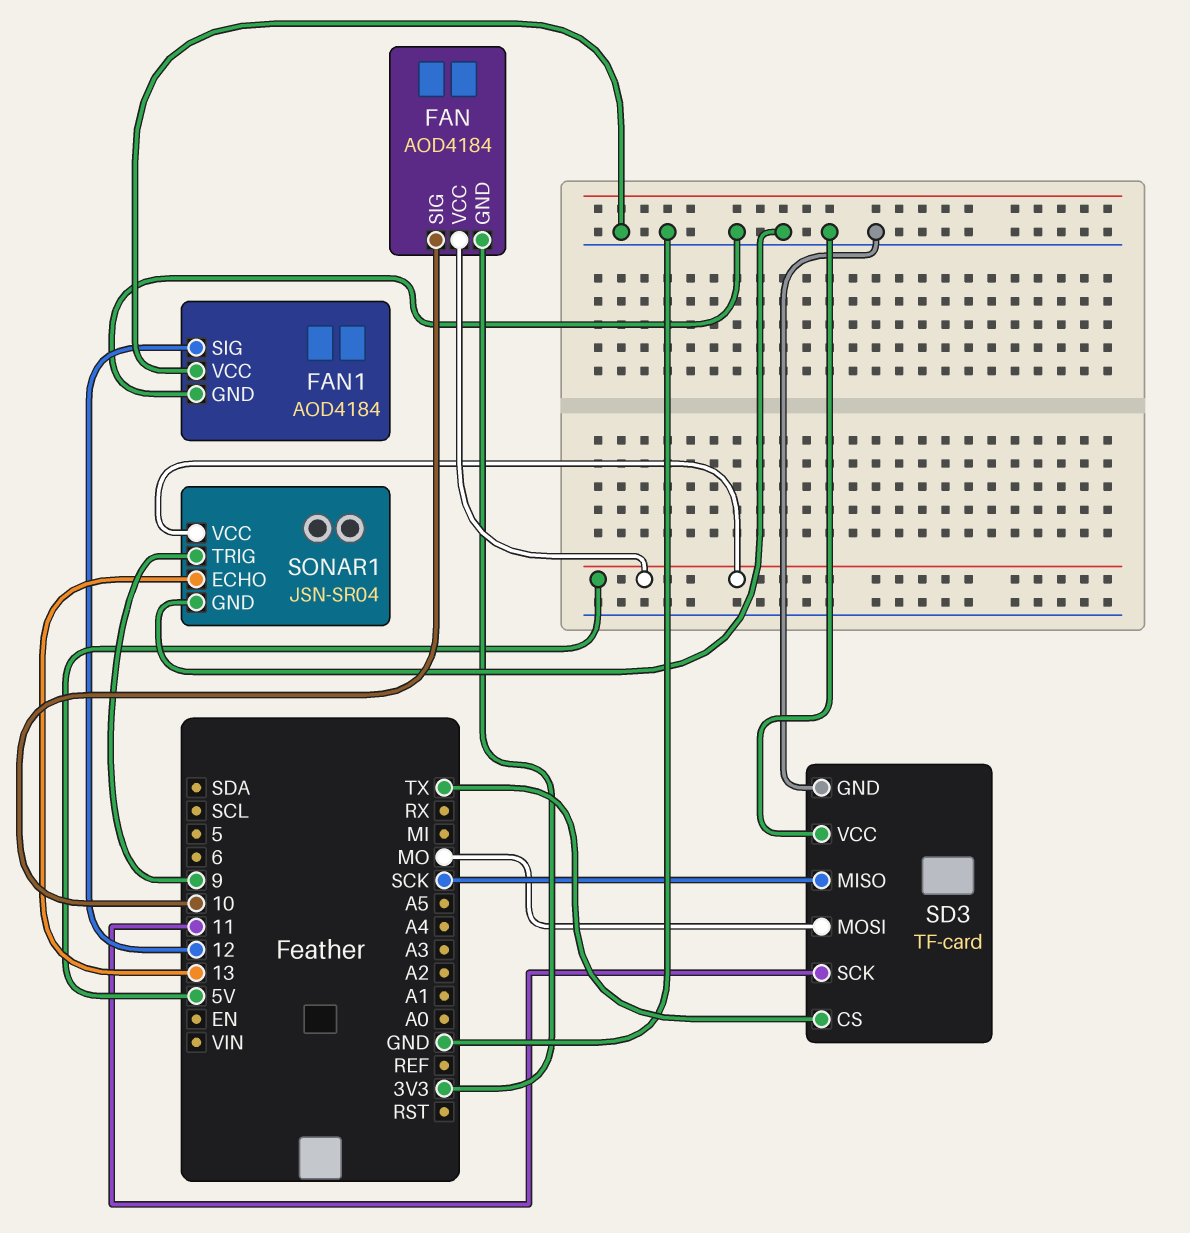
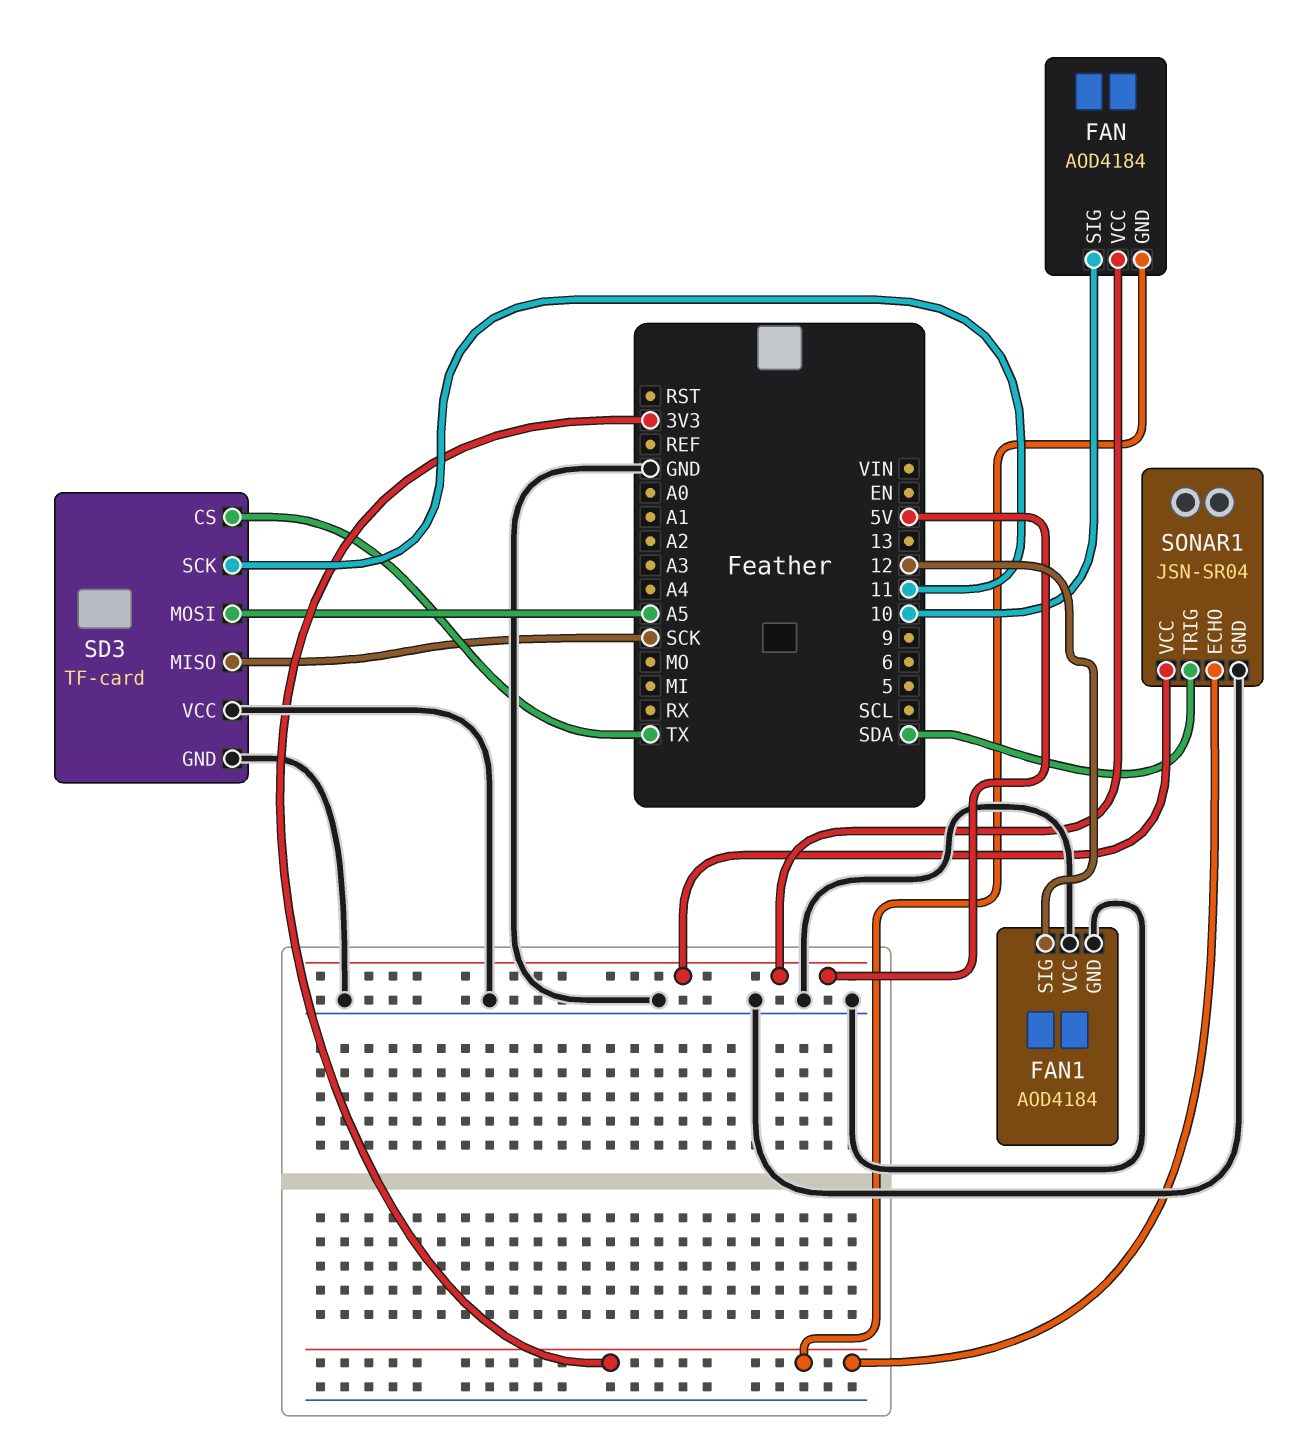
SD3 pin MOSI: MO -> A5
SONAR1 pin ECHO: 13 -> 3V3
SONAR1 pin TRIG: 9 -> SDA

